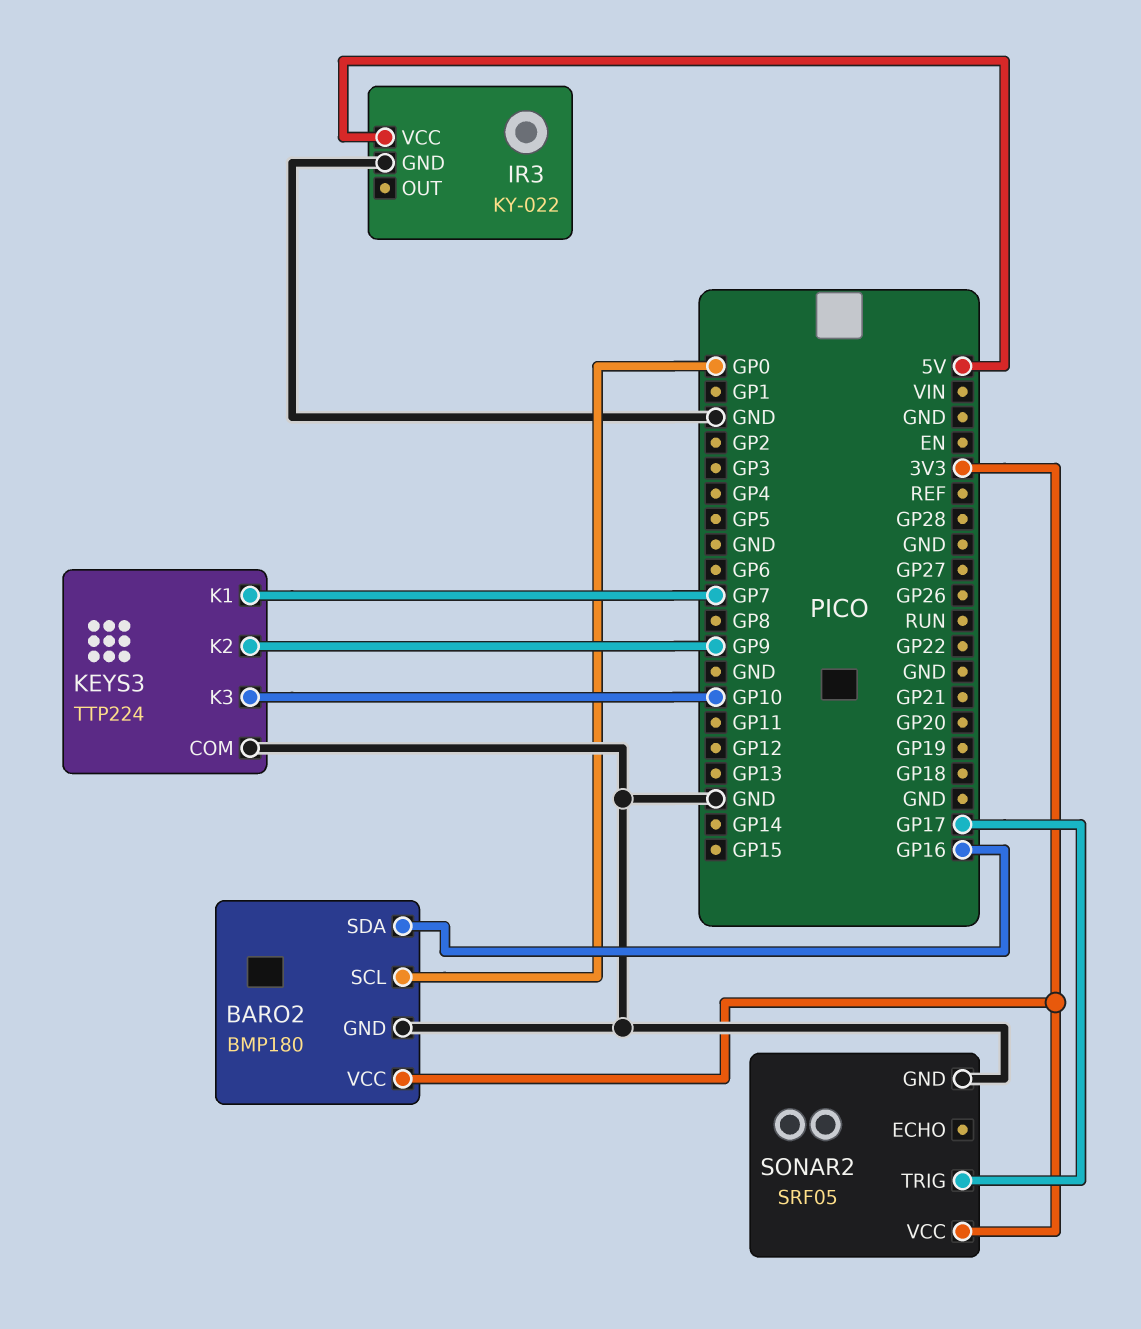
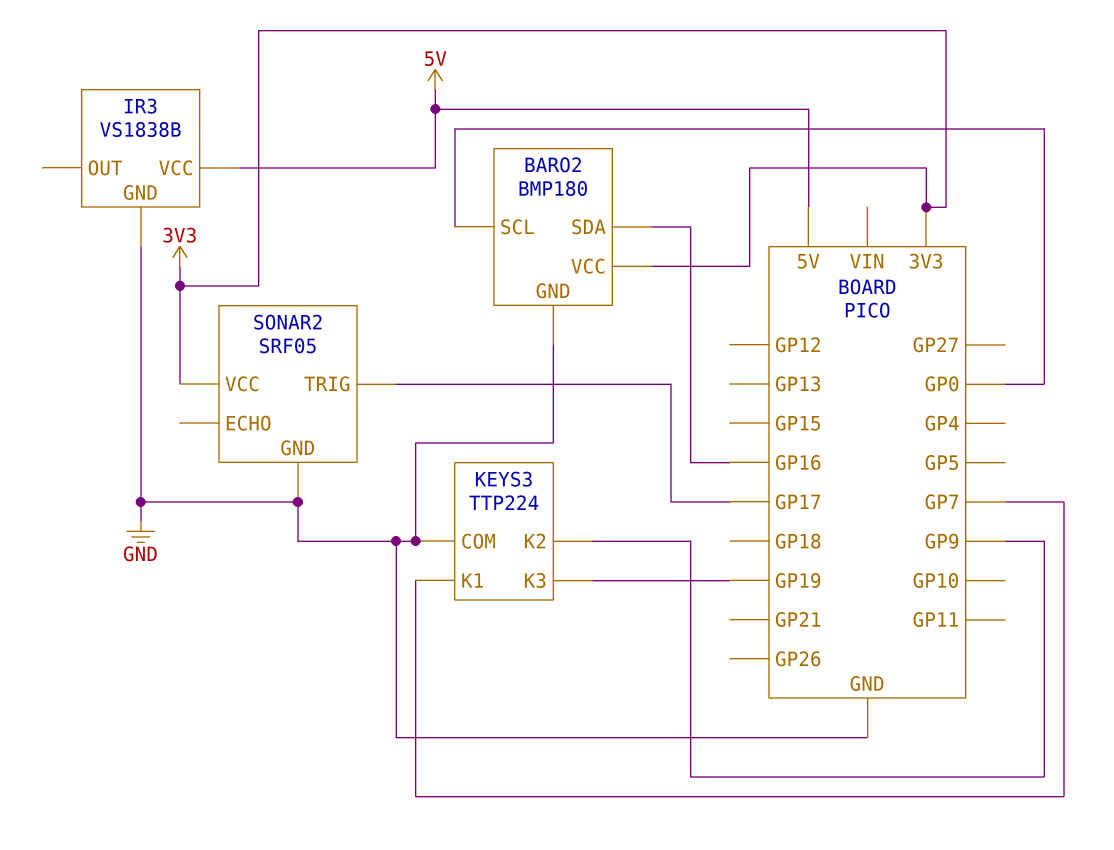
IR3: KY-022 -> VS1838B
KEYS3 pin K3: GP10 -> GP19

